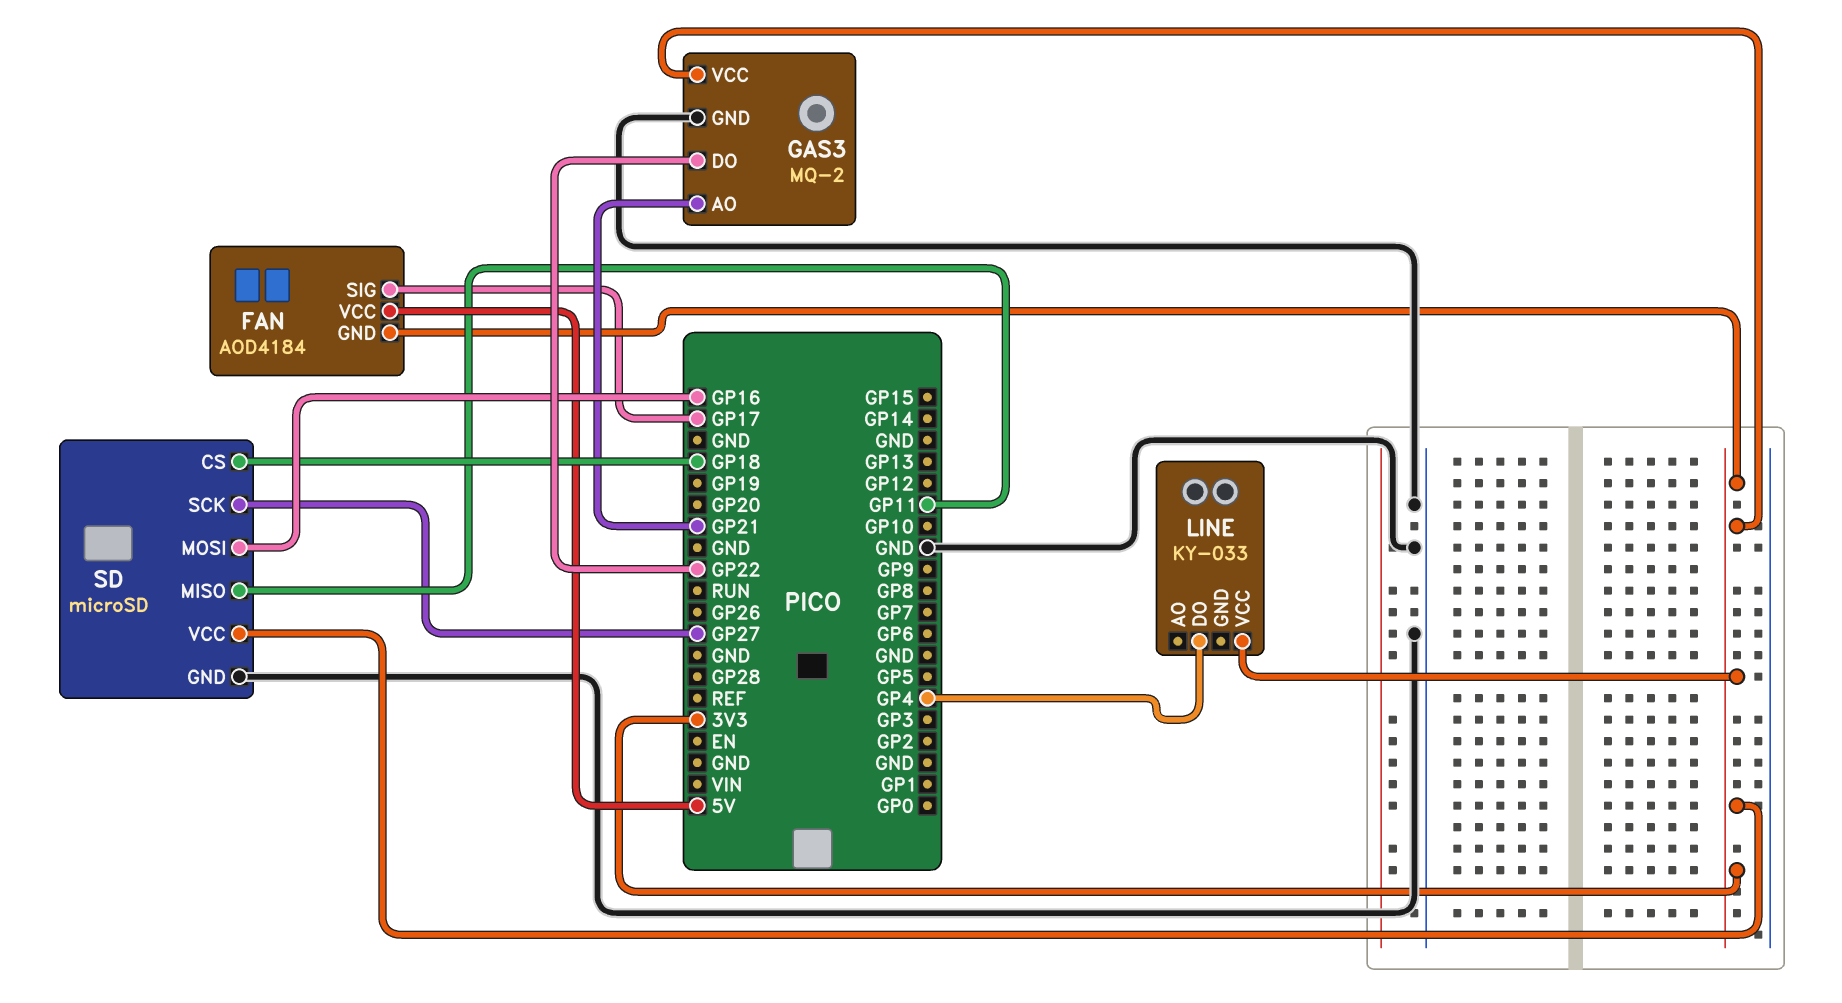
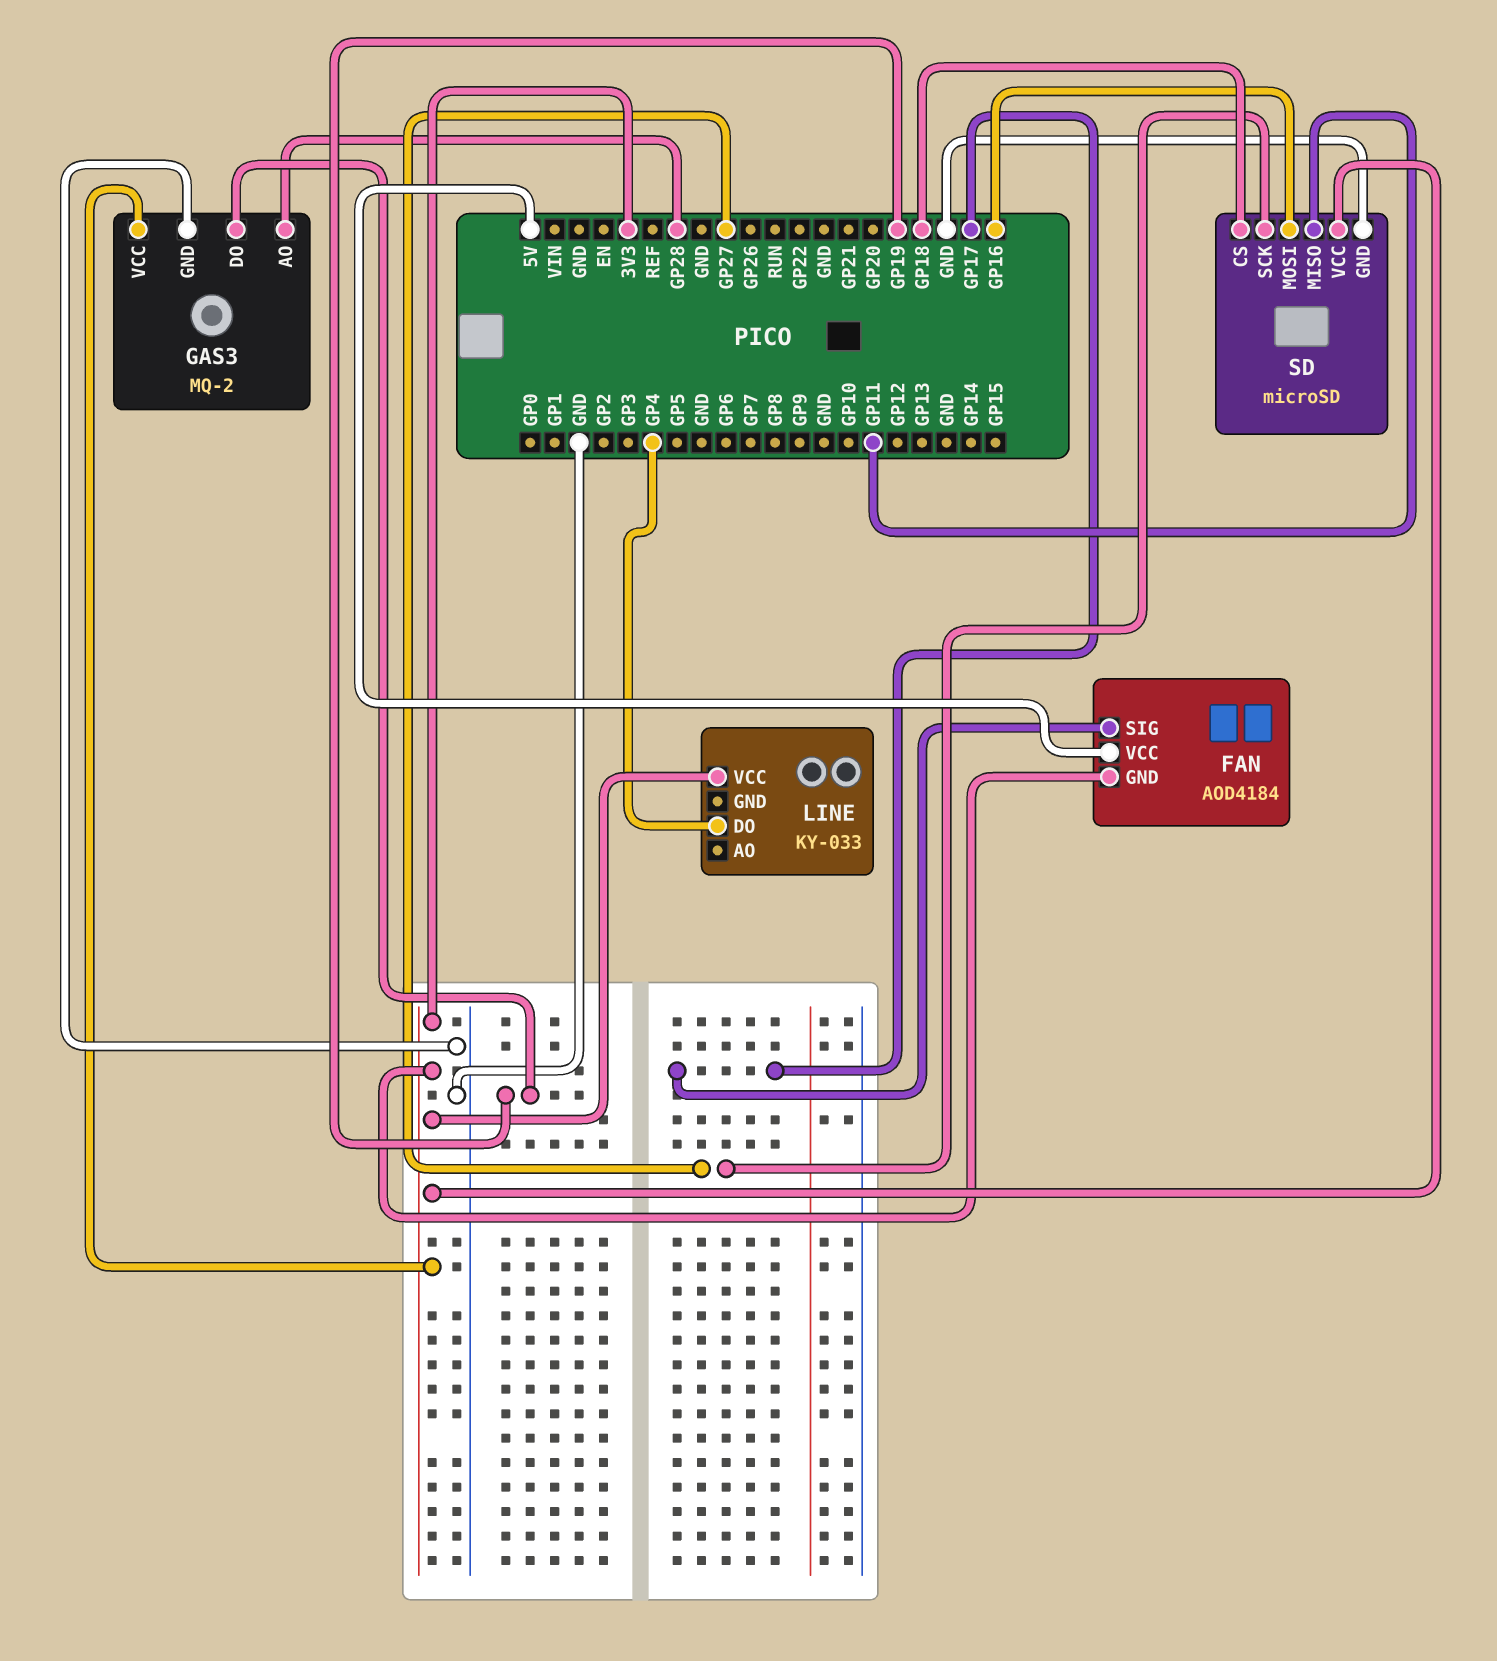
GAS3 pin AO: GP21 -> GP28
GAS3 pin DO: GP22 -> GP19

